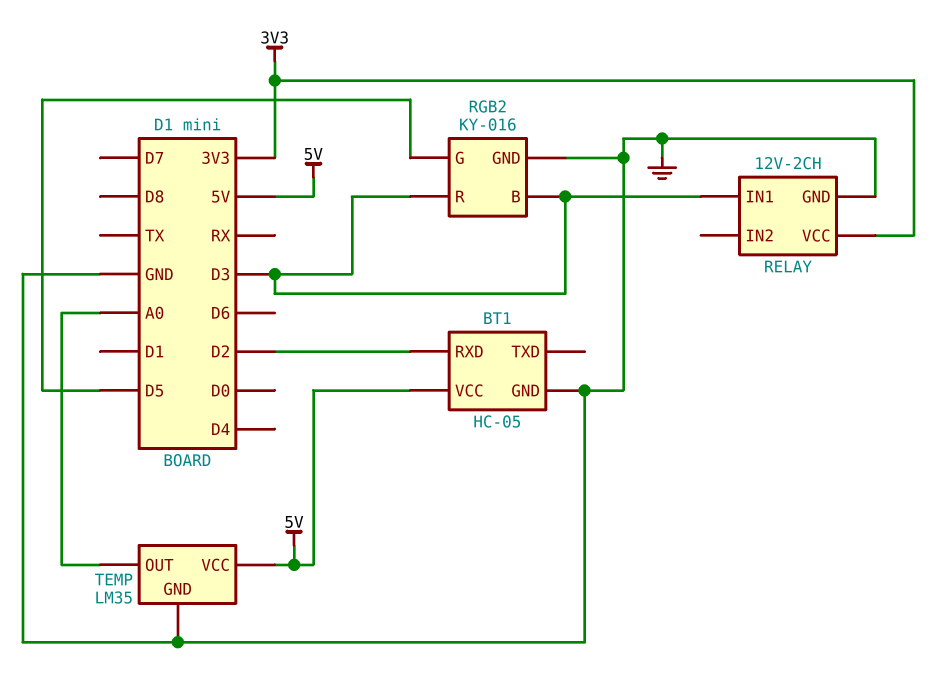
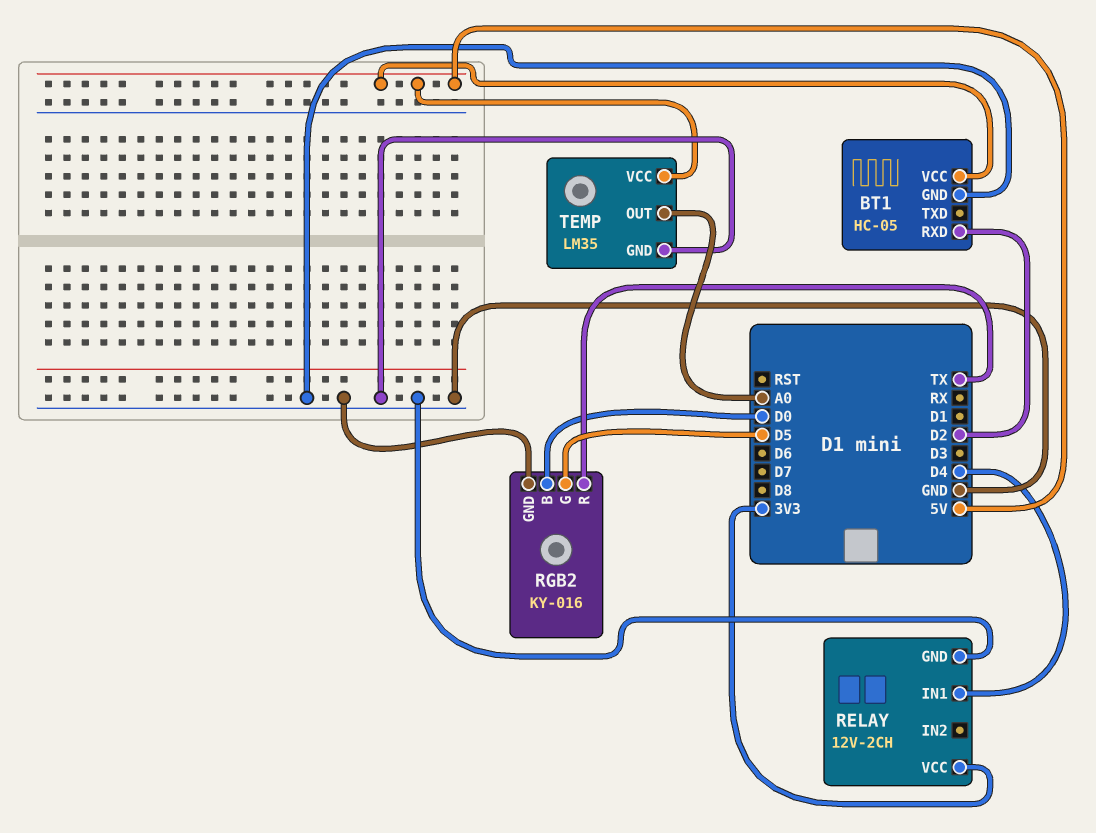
RELAY pin IN1: D3 -> D4
RGB2 pin B: D3 -> D0
RGB2 pin R: D3 -> TX

